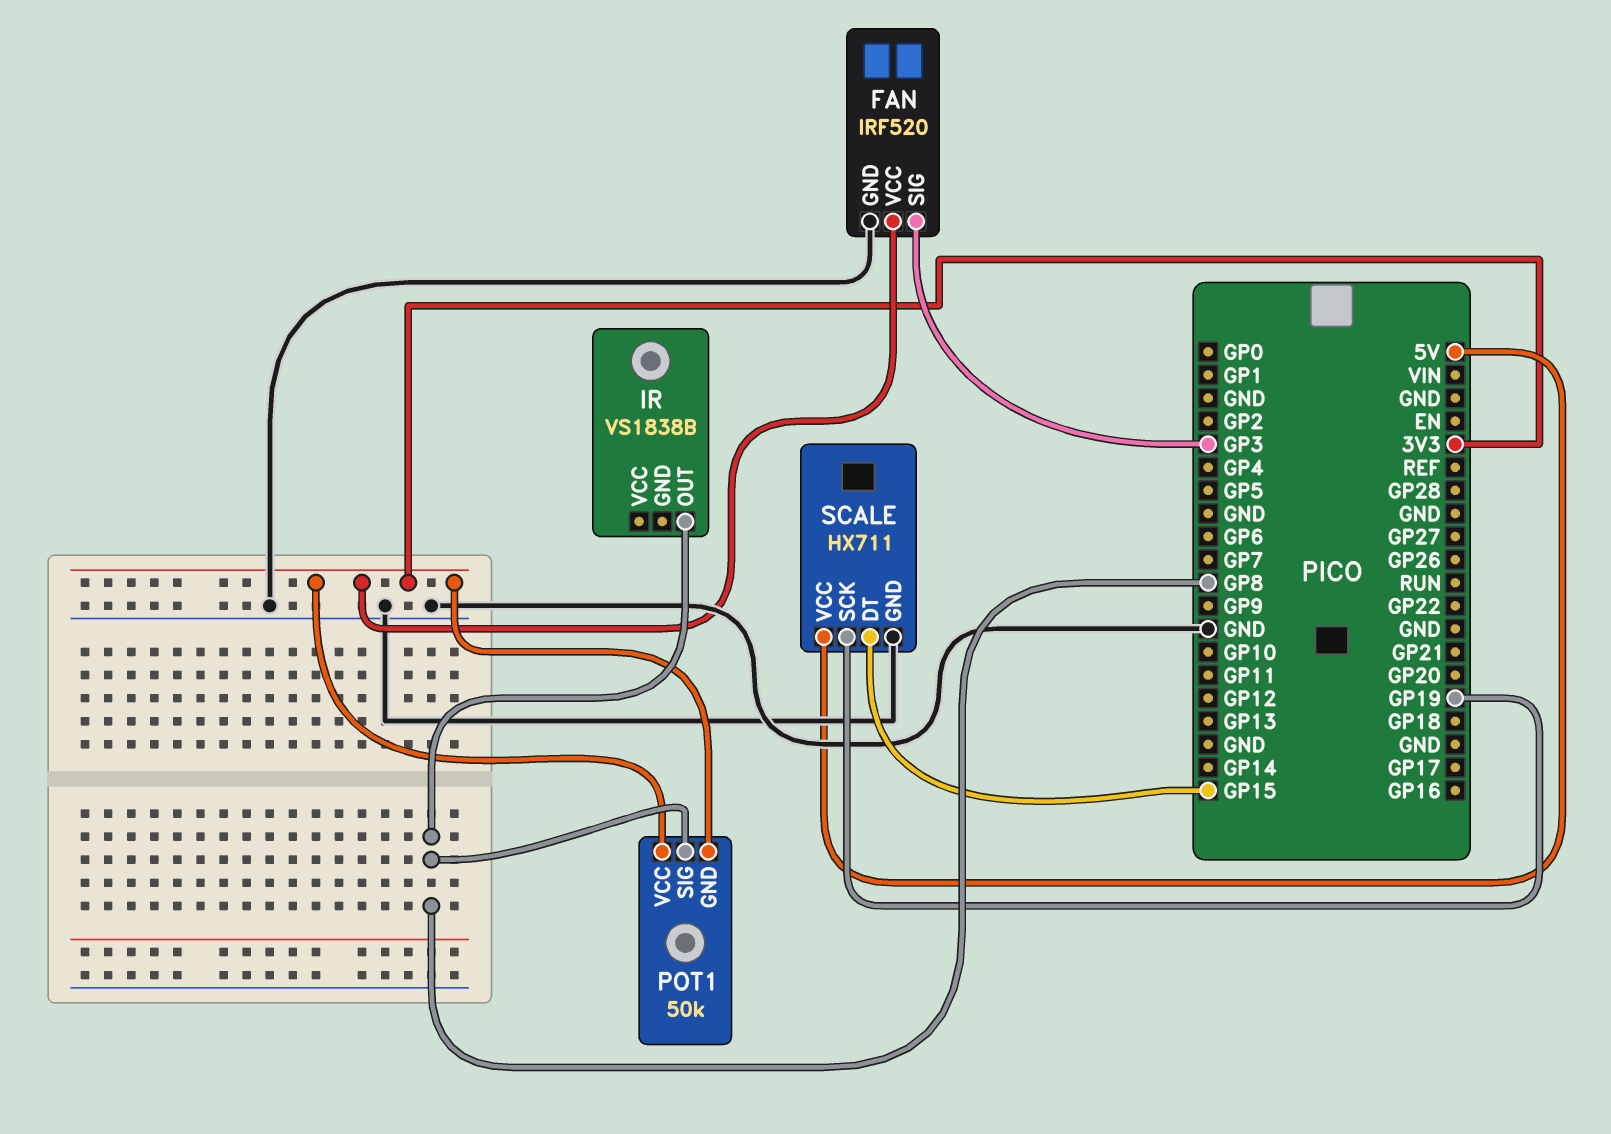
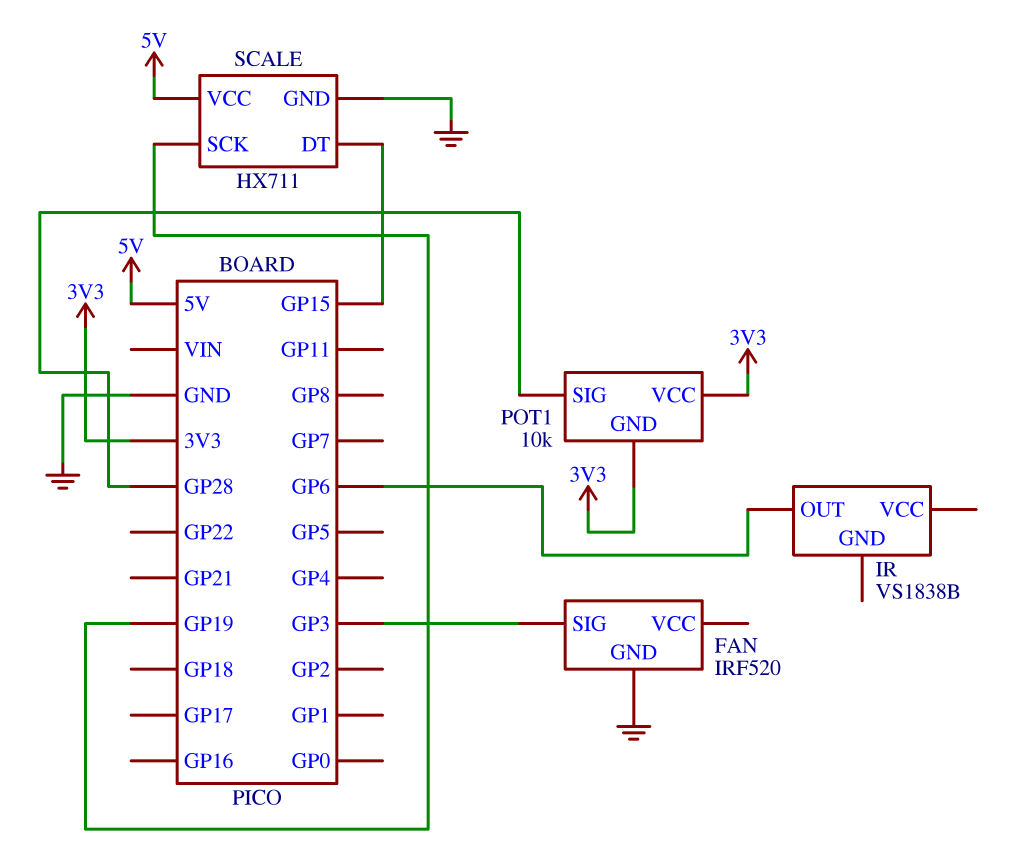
FAN pin VCC: 3V3 -> none
IR pin OUT: GP8 -> GP6
POT1: 50k -> 10k
POT1 pin SIG: GP8 -> GP28

